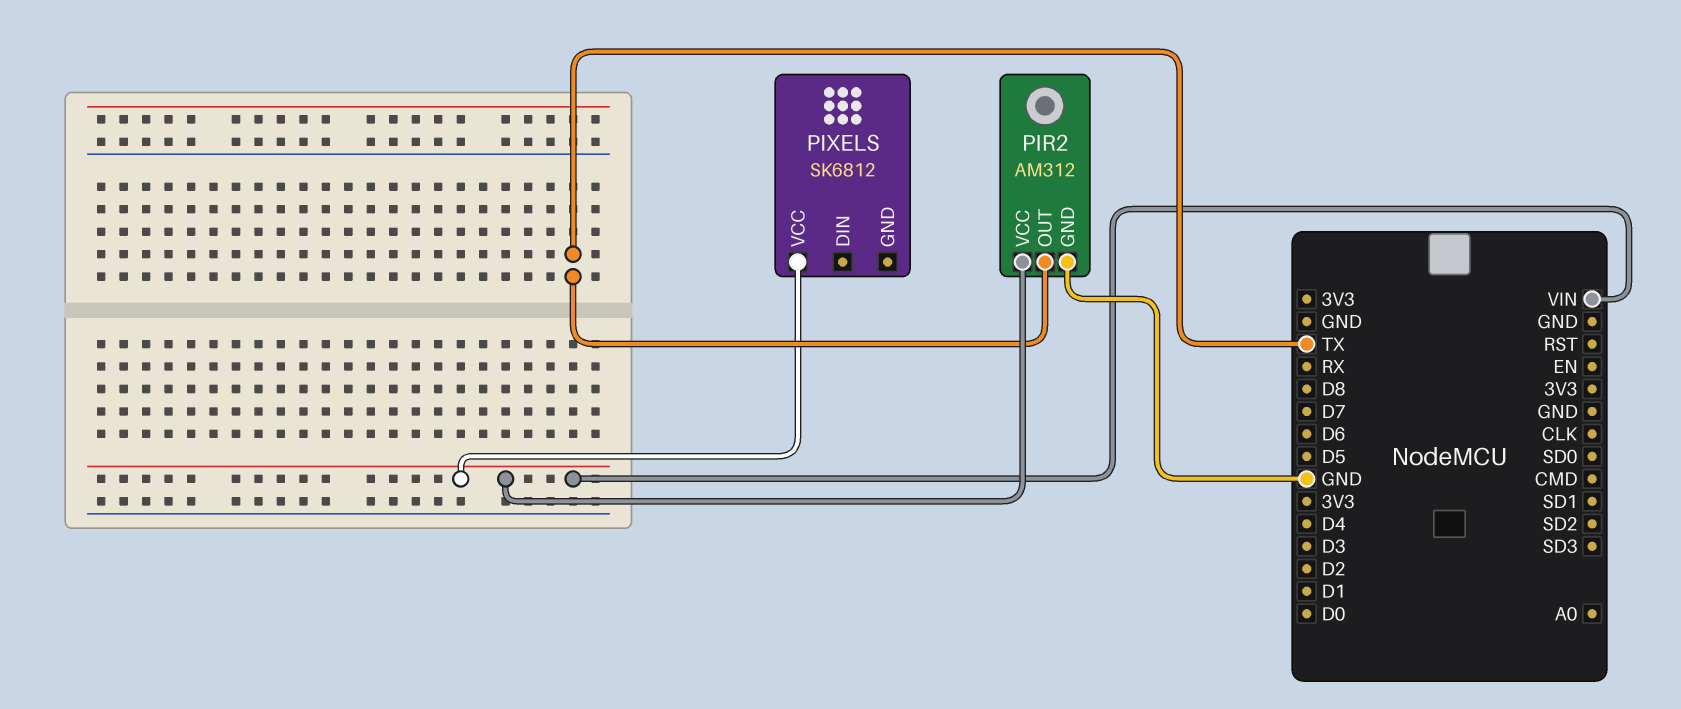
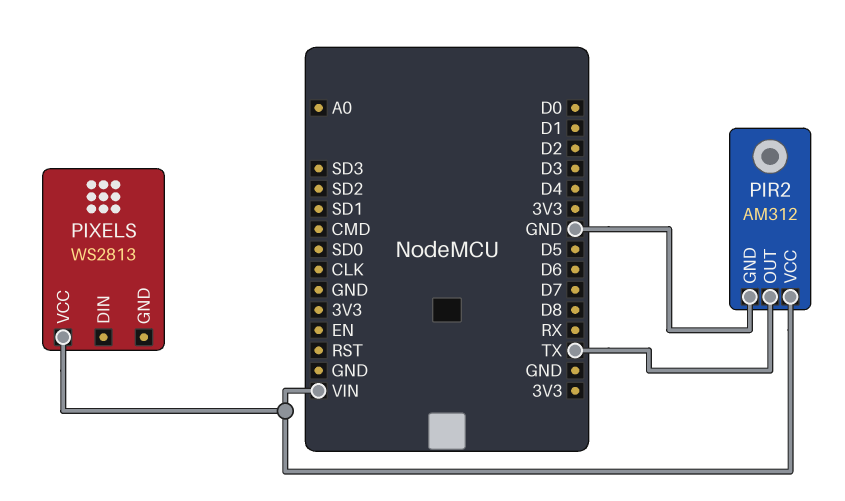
PIXELS: SK6812 -> WS2813

